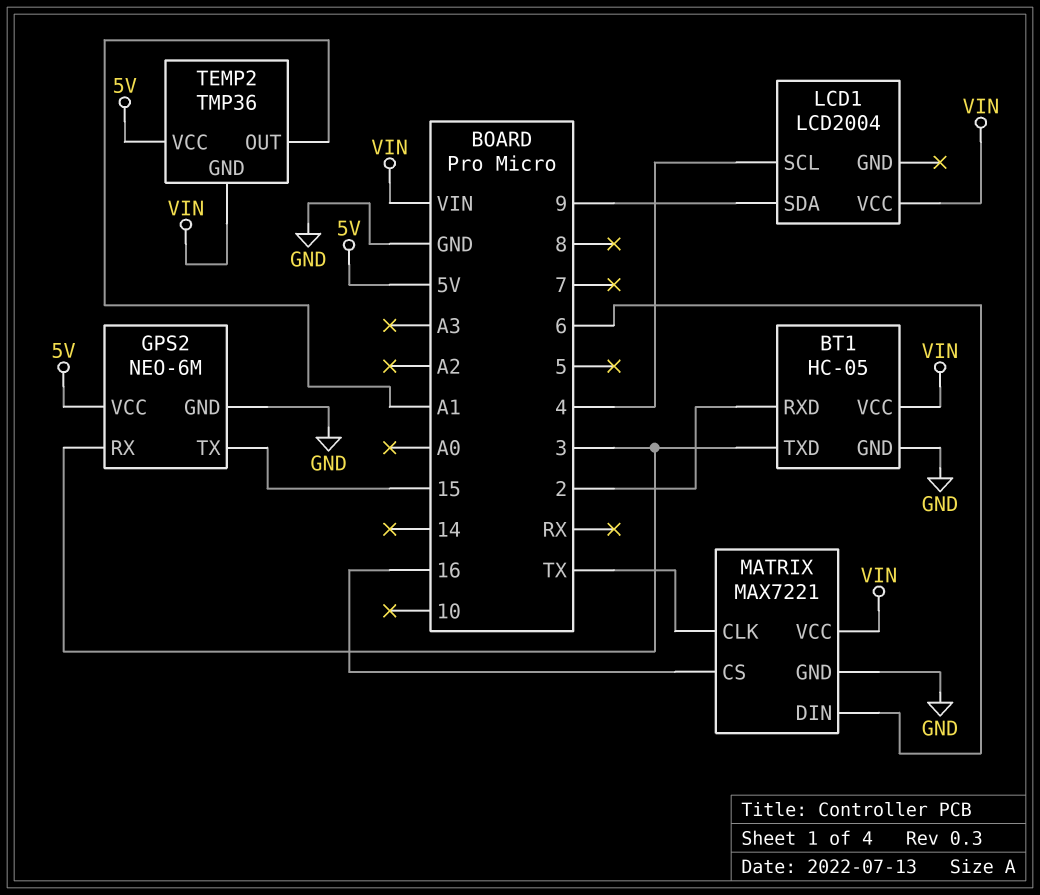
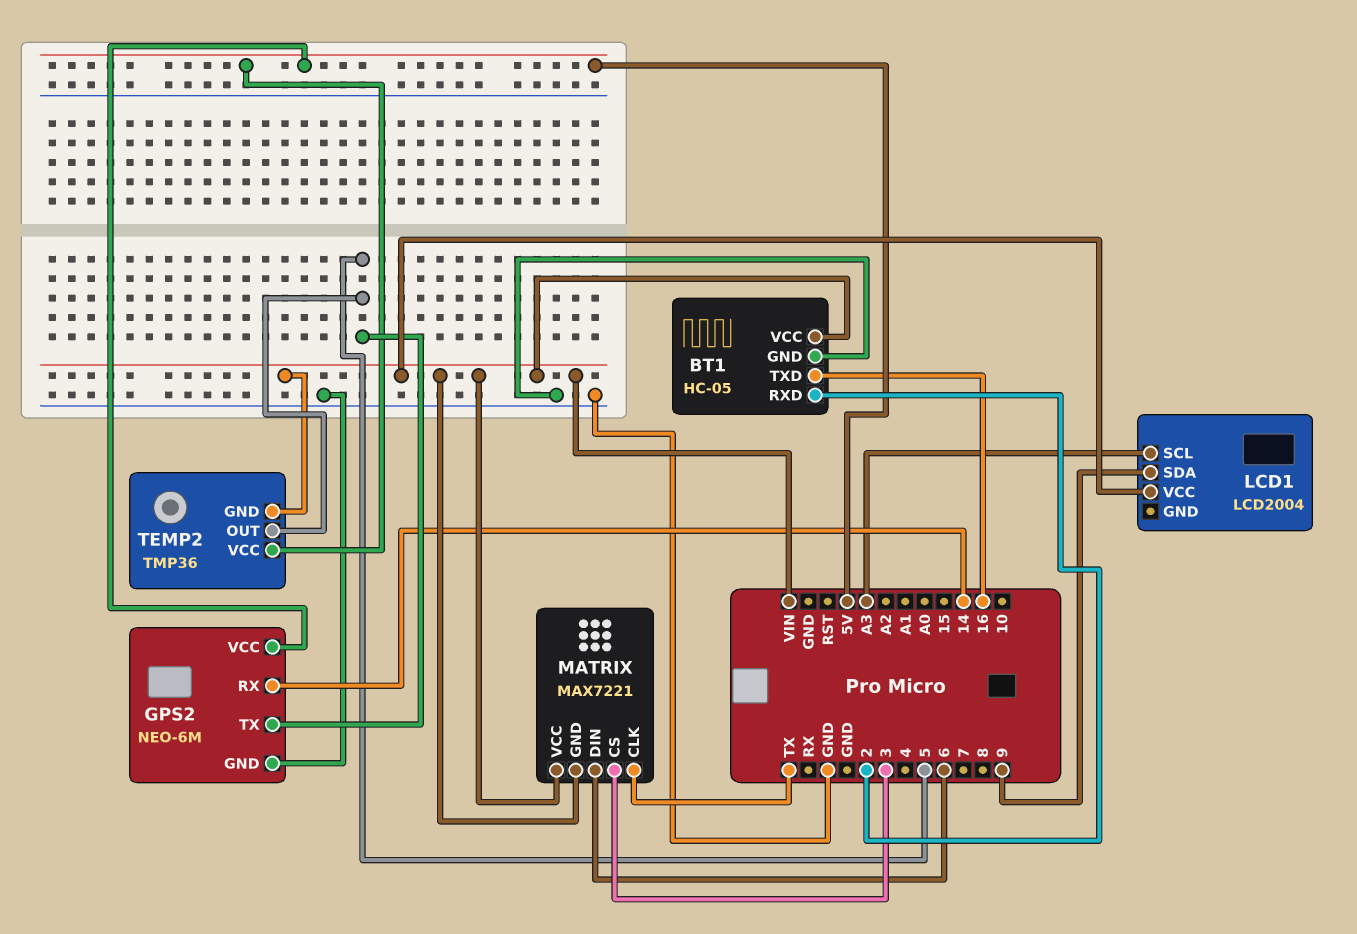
BT1 pin TXD: 3 -> 16
GPS2 pin RX: 3 -> 14
GPS2 pin TX: 15 -> 5
LCD1 pin SCL: 4 -> A3
MATRIX pin CS: 16 -> 3
MATRIX pin GND: GND -> VIN
TEMP2 pin OUT: A1 -> 5

